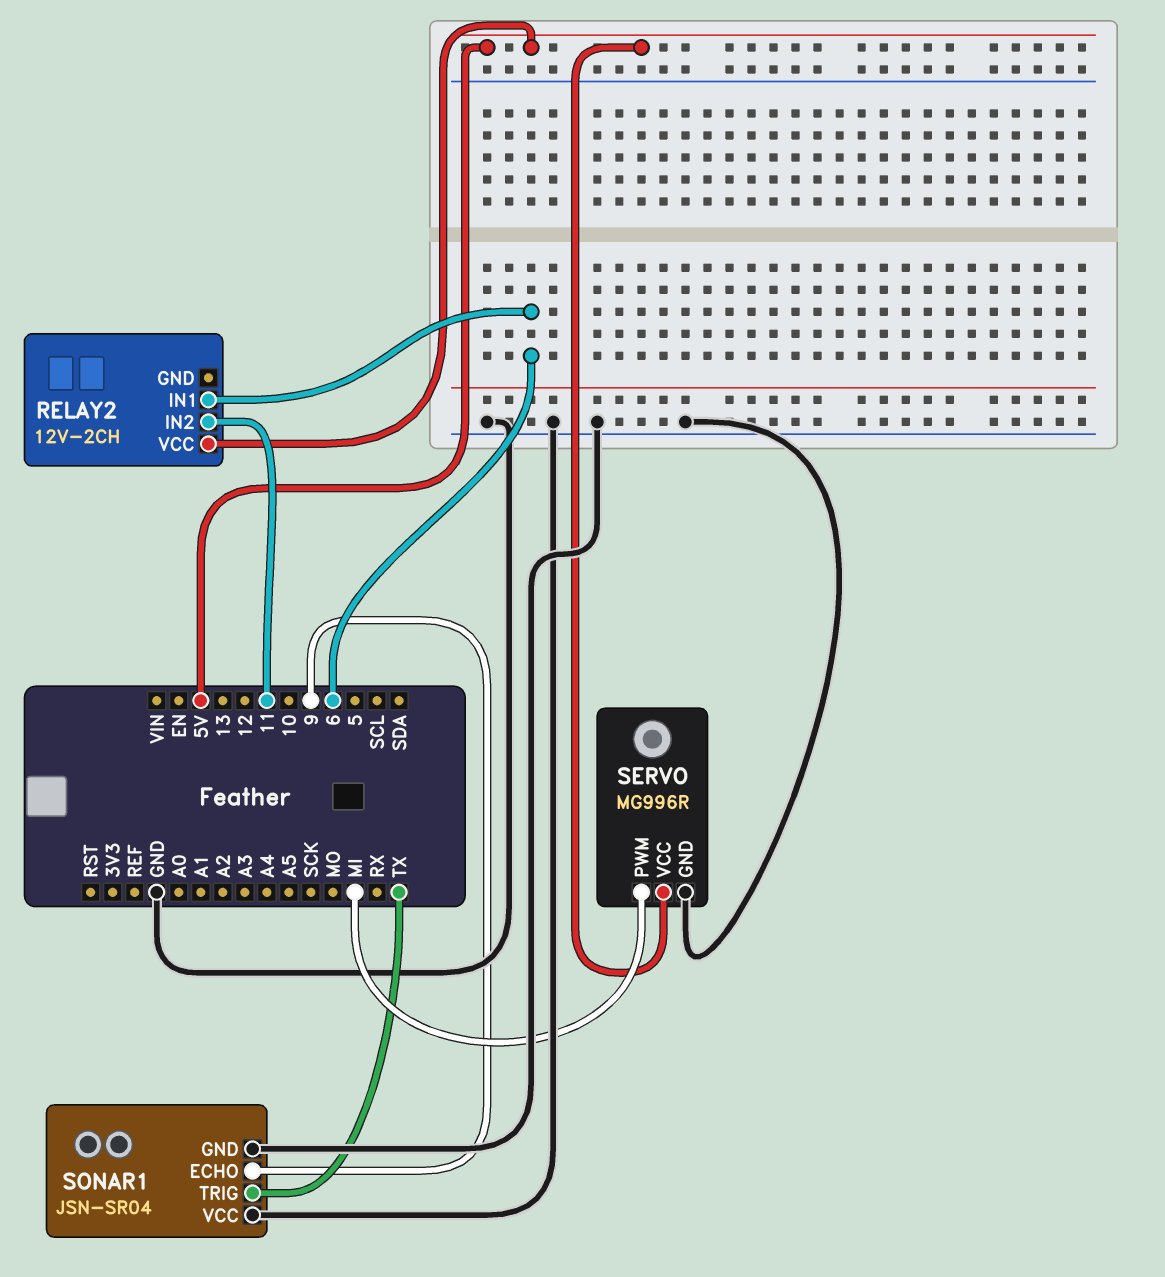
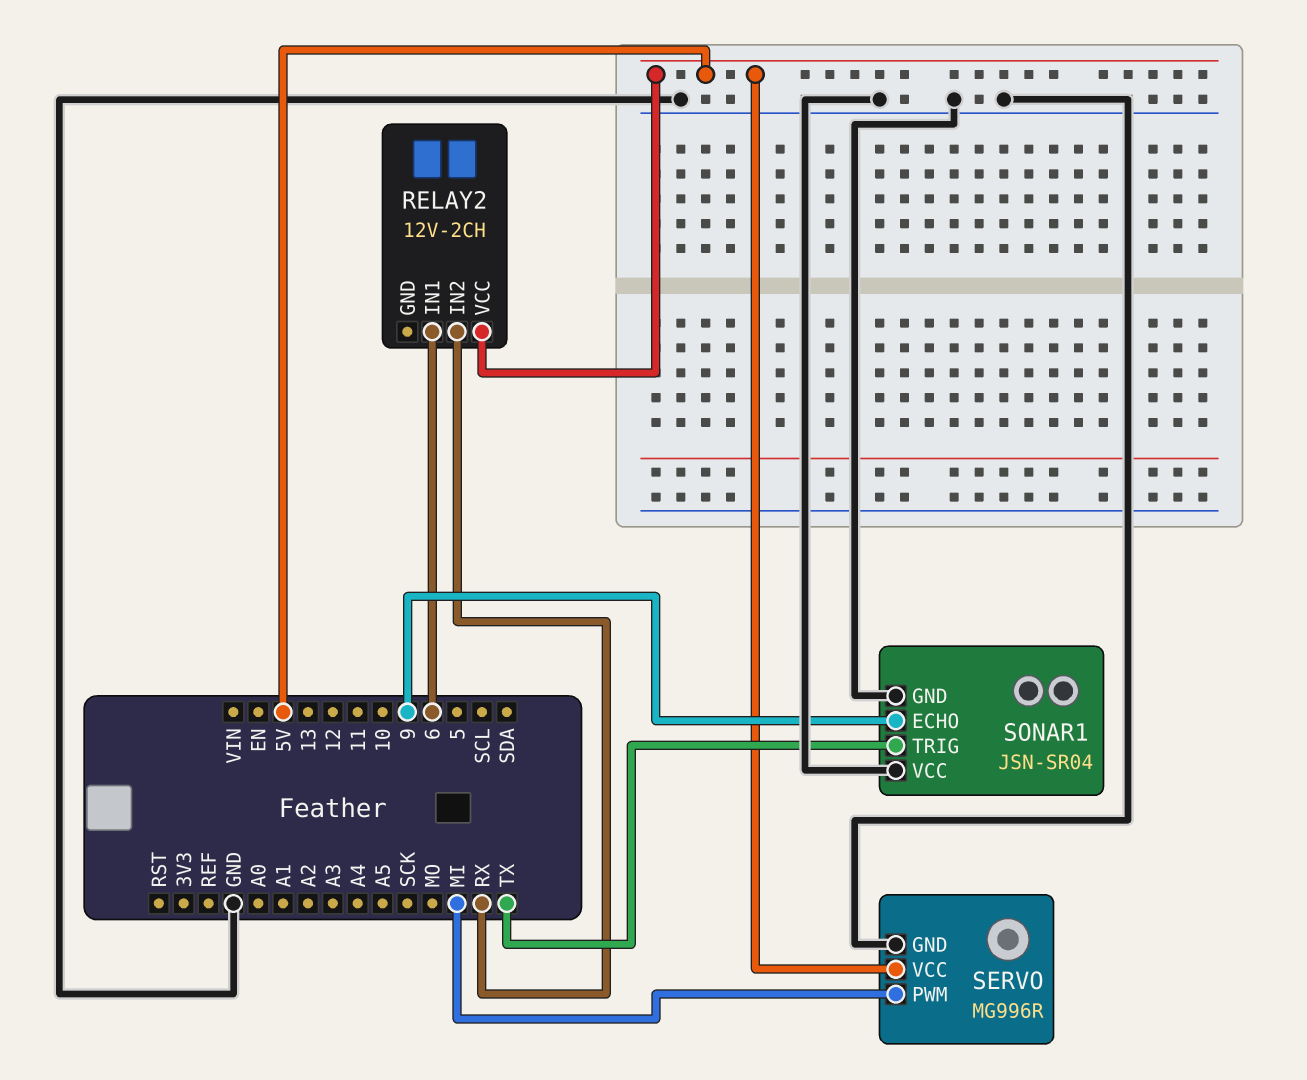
RELAY2 pin IN2: 11 -> RX

